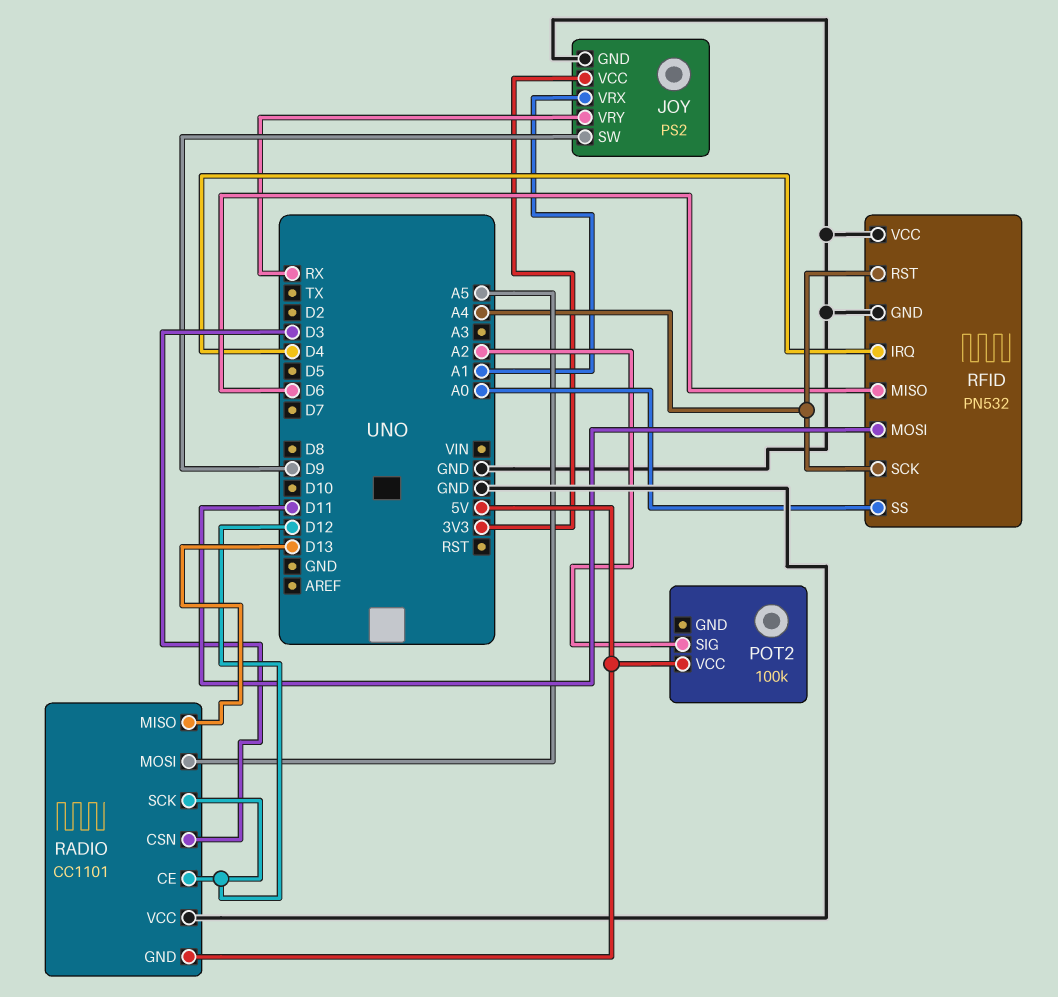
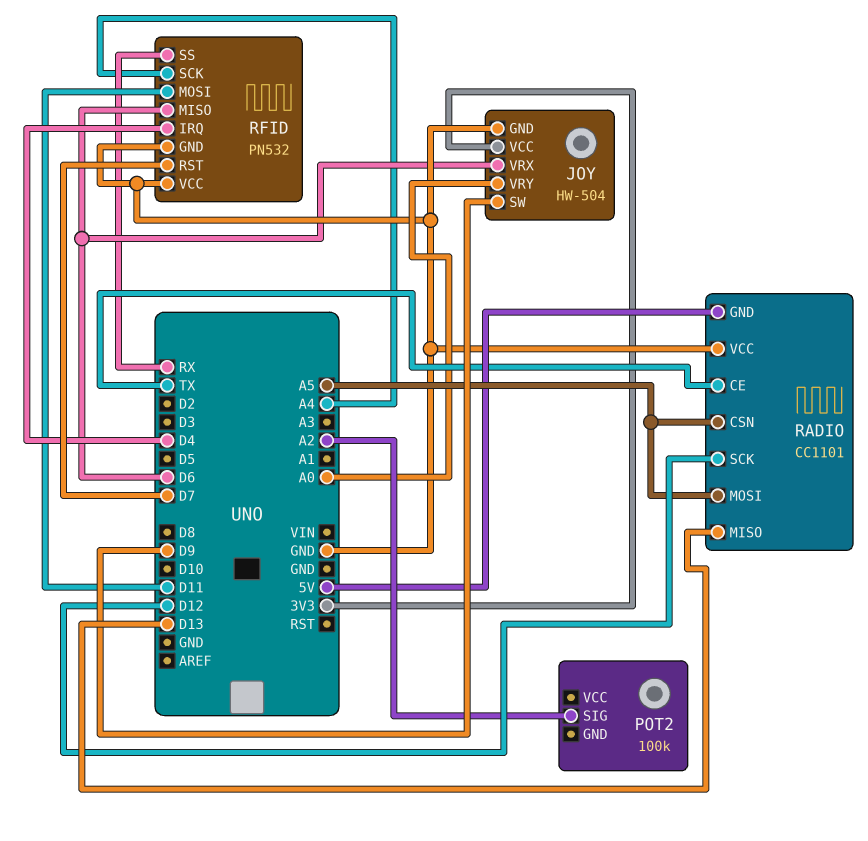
JOY: PS2 -> HW-504
JOY pin VRX: A1 -> D6
JOY pin VRY: RX -> A0
POT2 pin VCC: 5V -> none
RADIO pin CE: D12 -> TX
RADIO pin CSN: D3 -> A5
RFID pin RST: A4 -> D7
RFID pin SS: A0 -> RX

